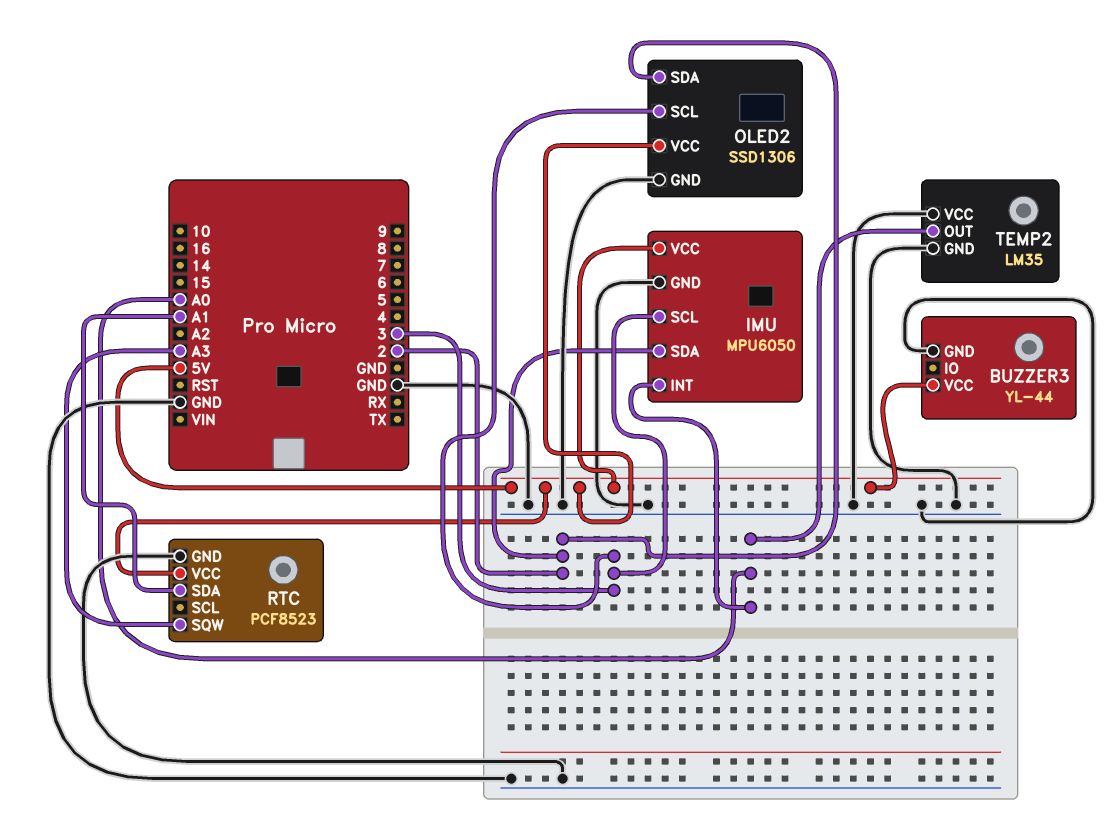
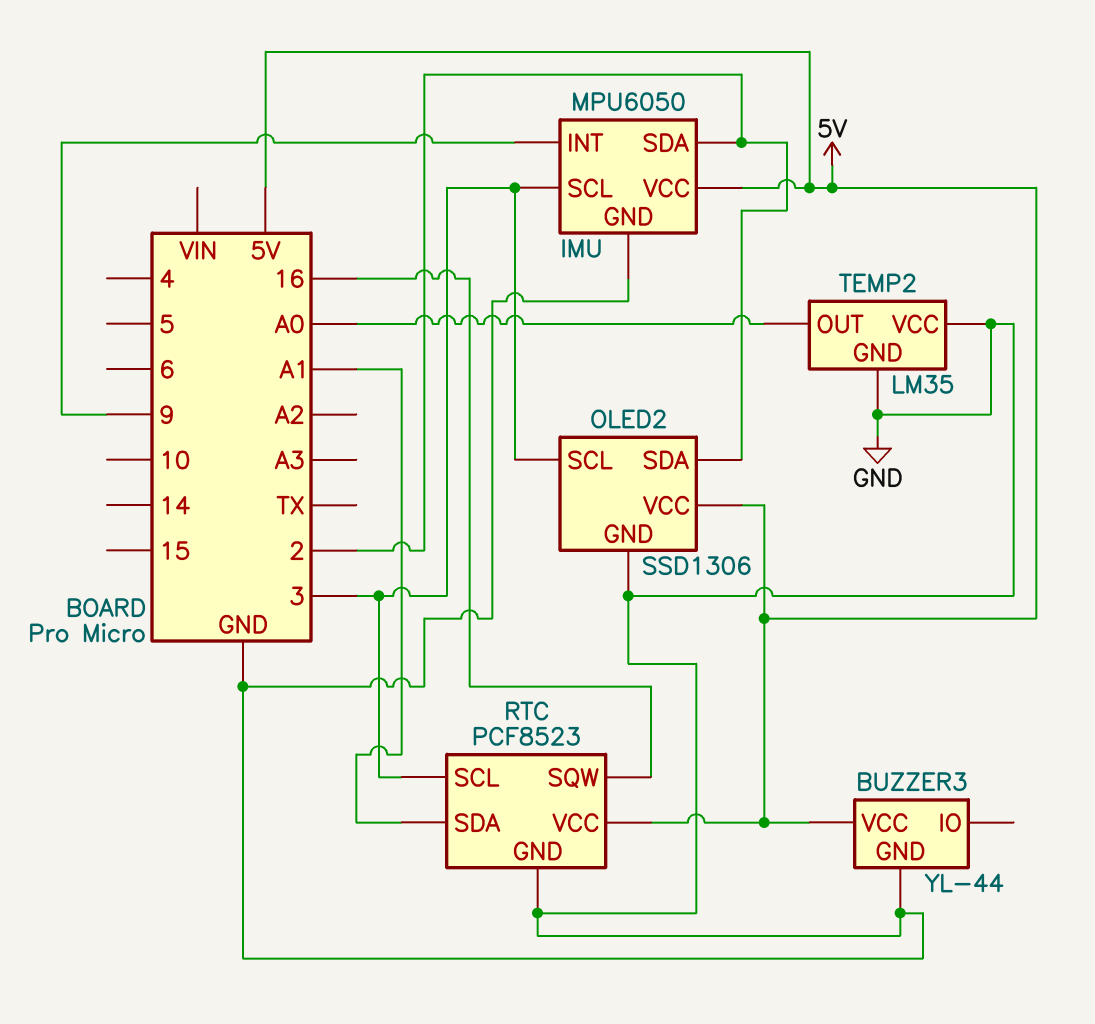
IMU pin INT: A0 -> 9
RTC pin SCL: none -> 3
RTC pin SQW: A3 -> 16

